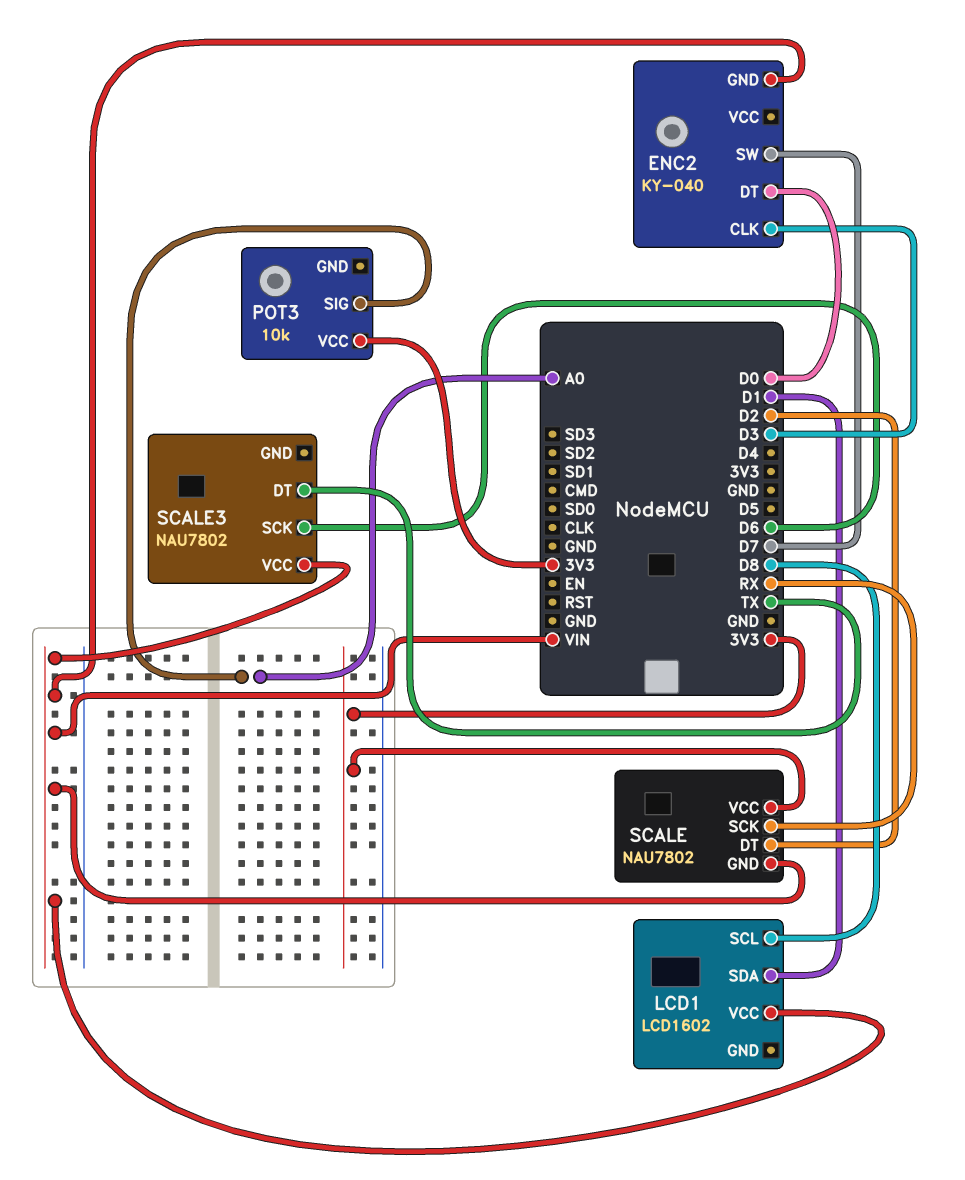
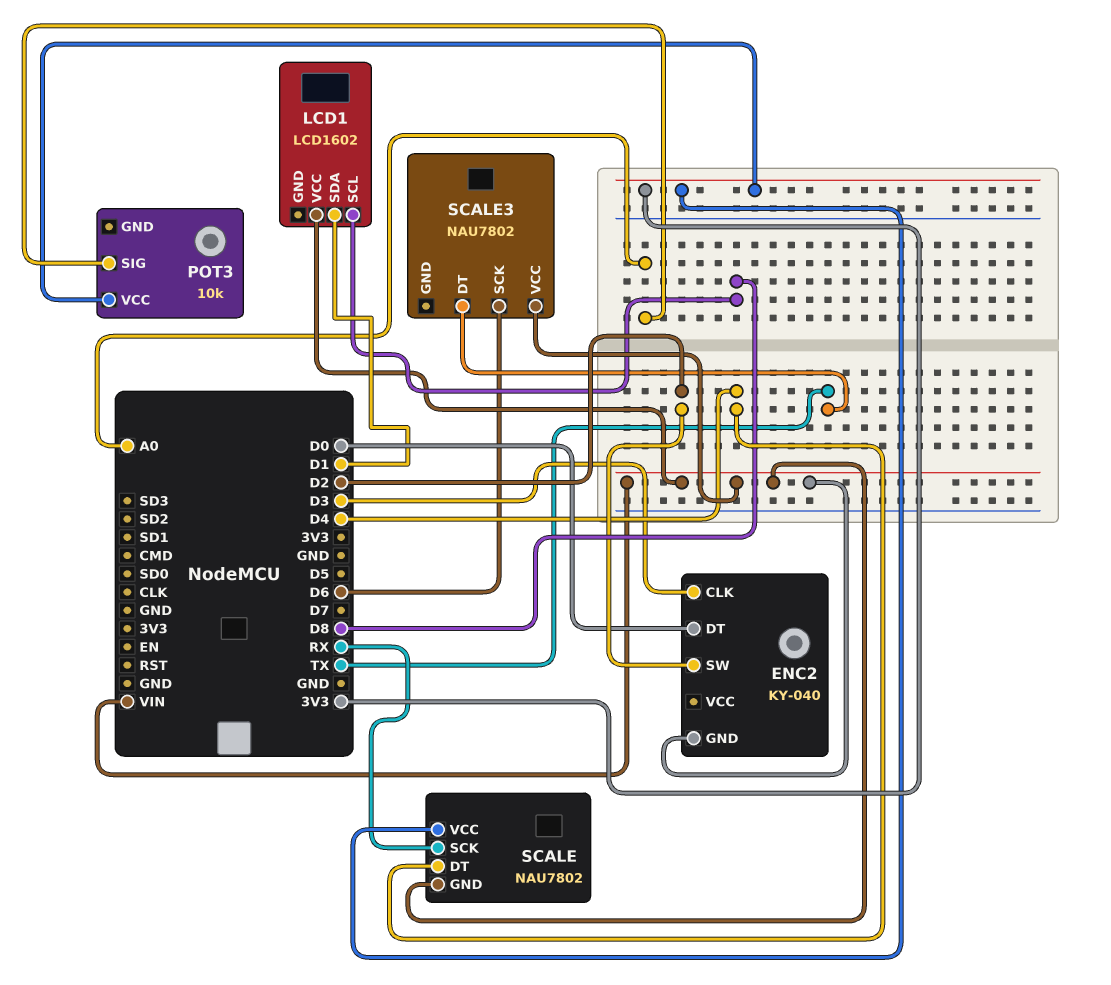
ENC2 pin SW: D7 -> D2
SCALE pin DT: D2 -> D4

